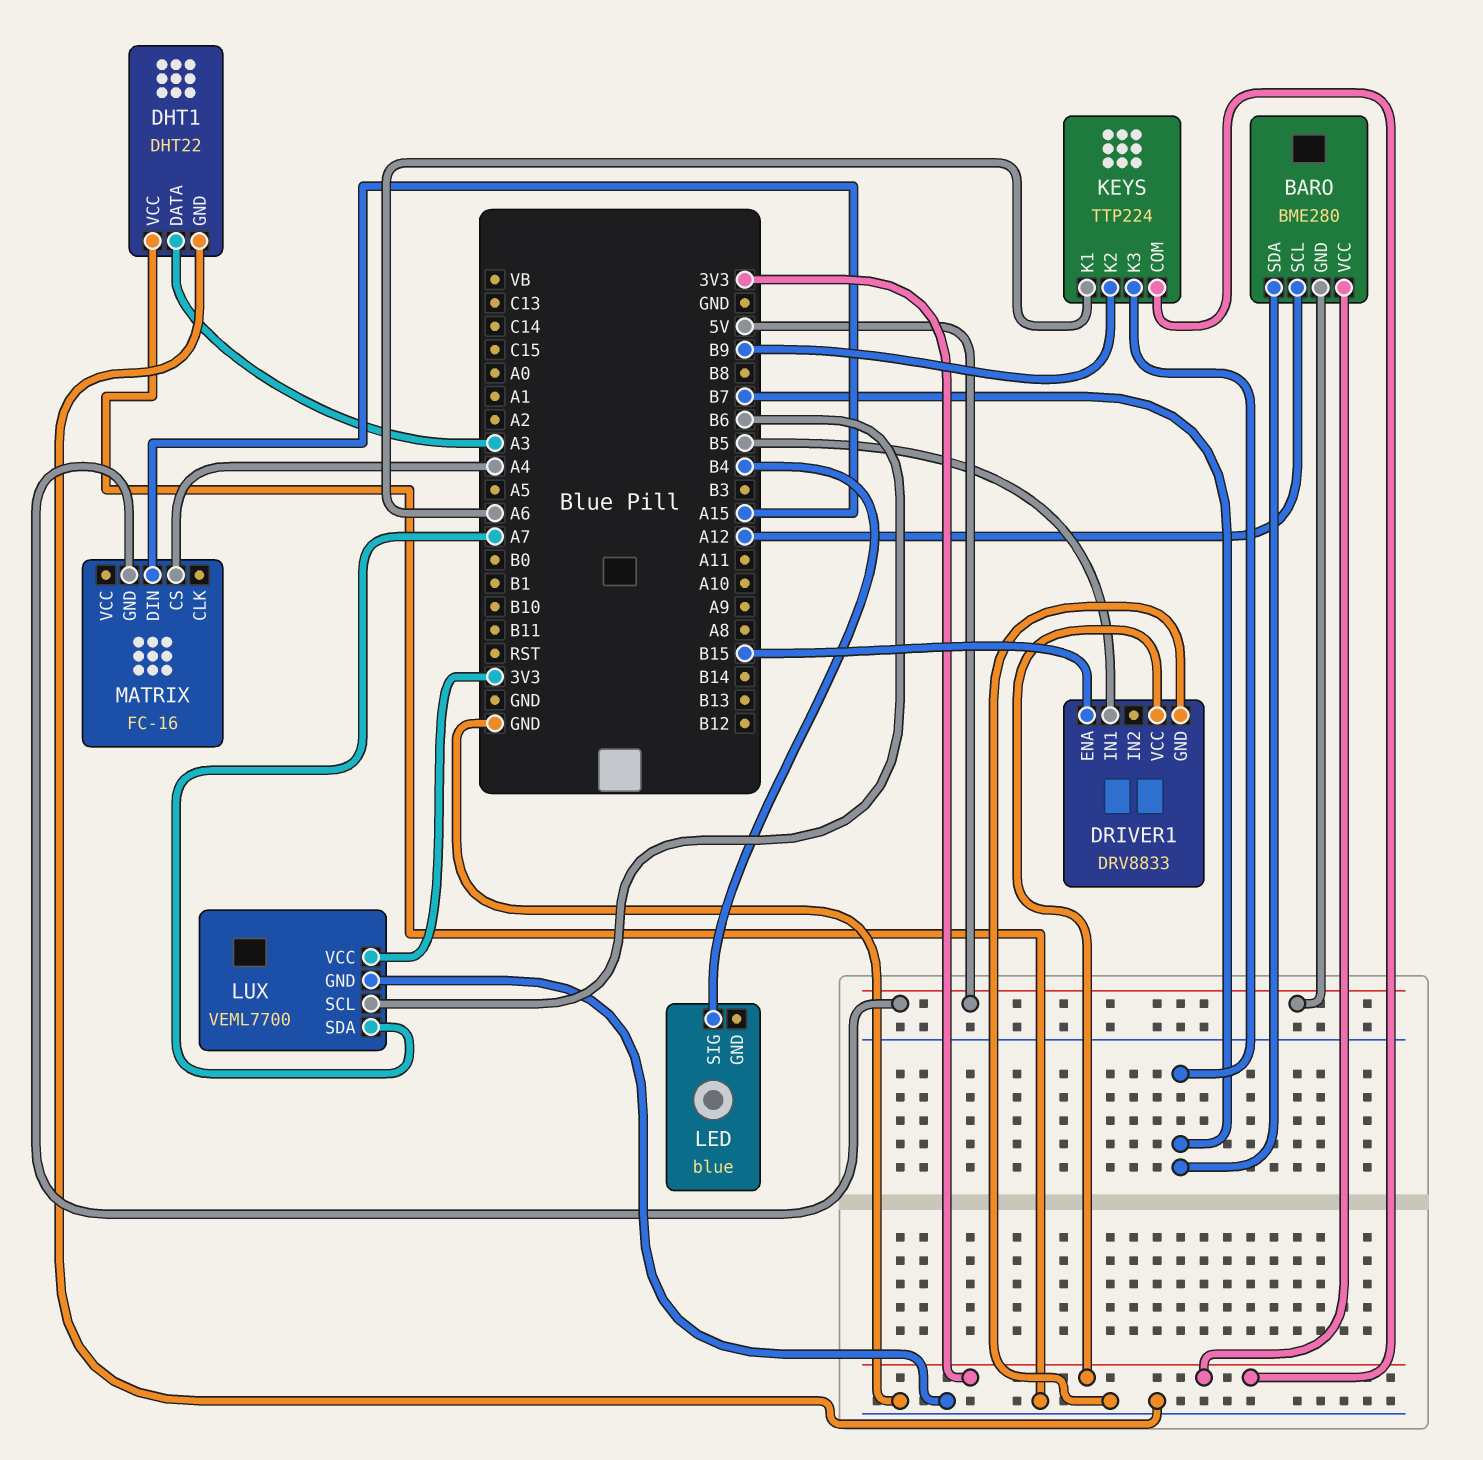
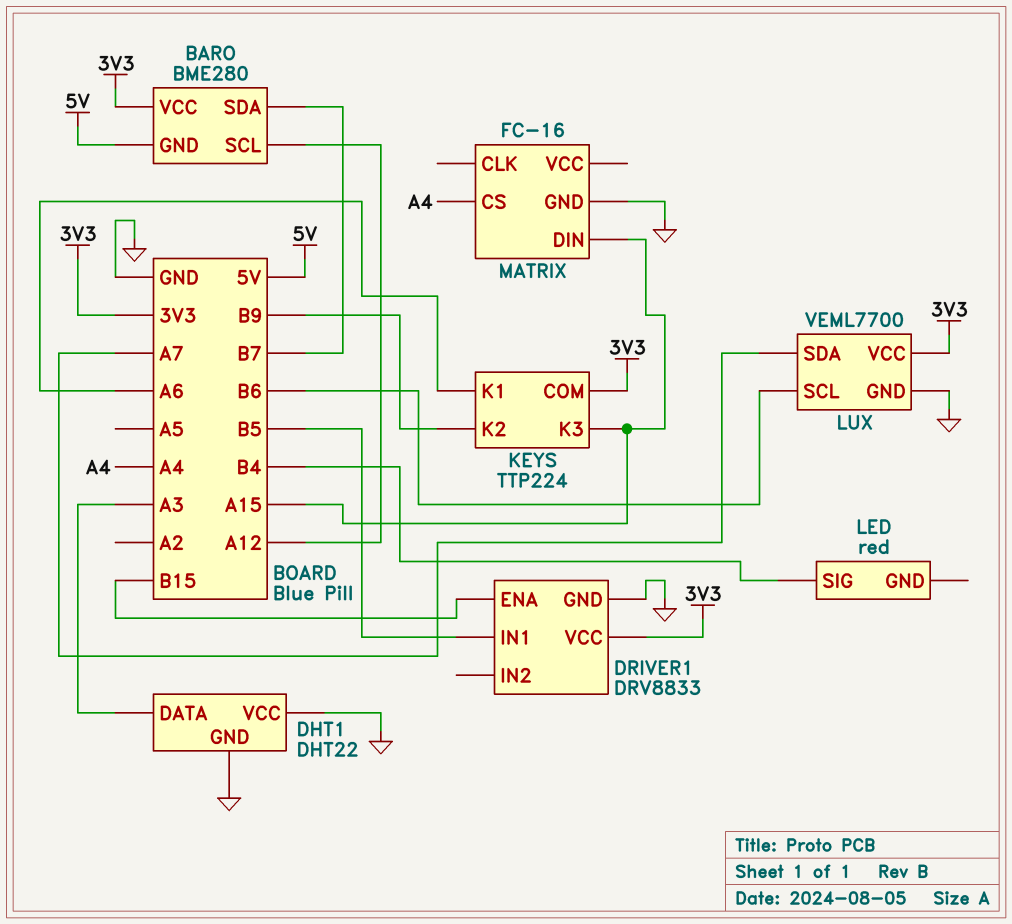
KEYS pin K3: B7 -> A15
LED: blue -> red
MATRIX pin GND: 5V -> GND

